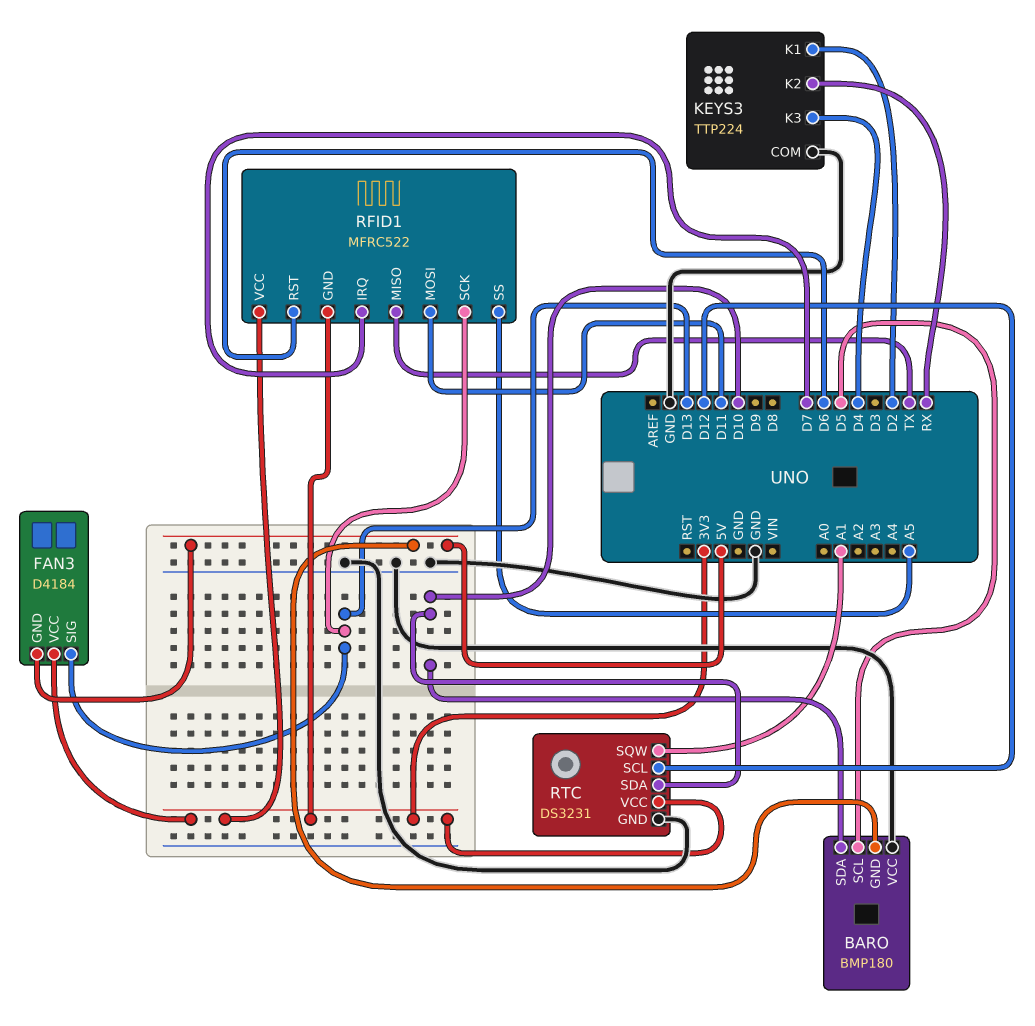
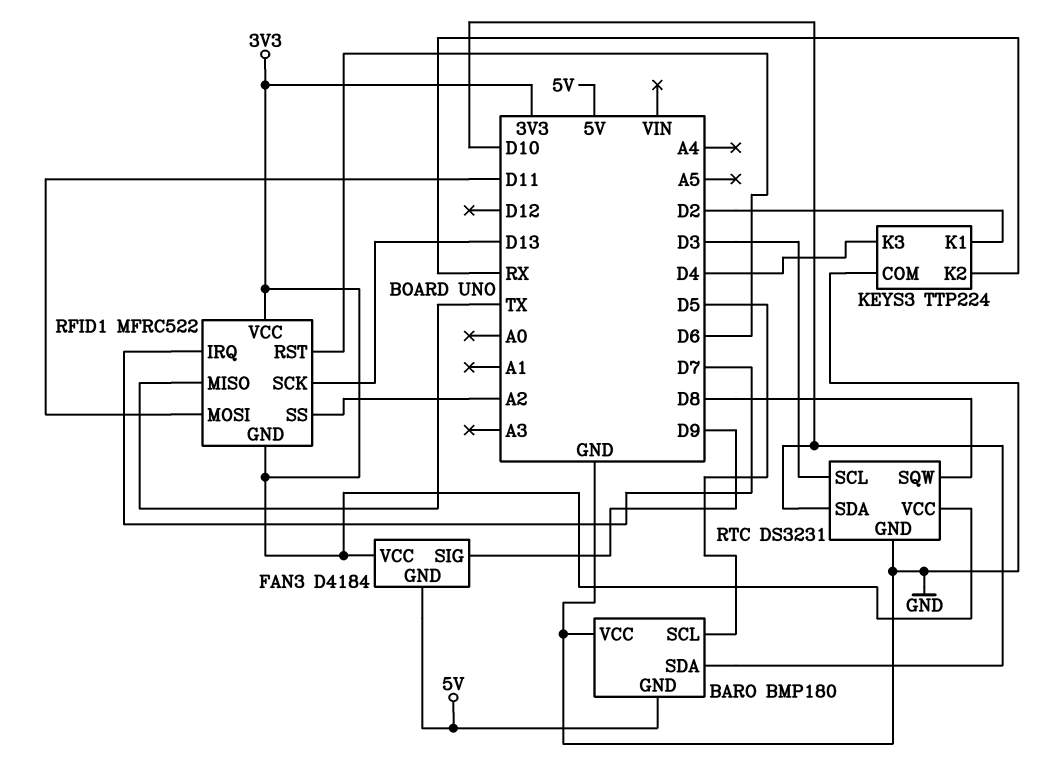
FAN3 pin SIG: D13 -> D9
RFID1 pin SS: A5 -> A2
RTC pin SCL: D12 -> D3
RTC pin SQW: A1 -> D8

